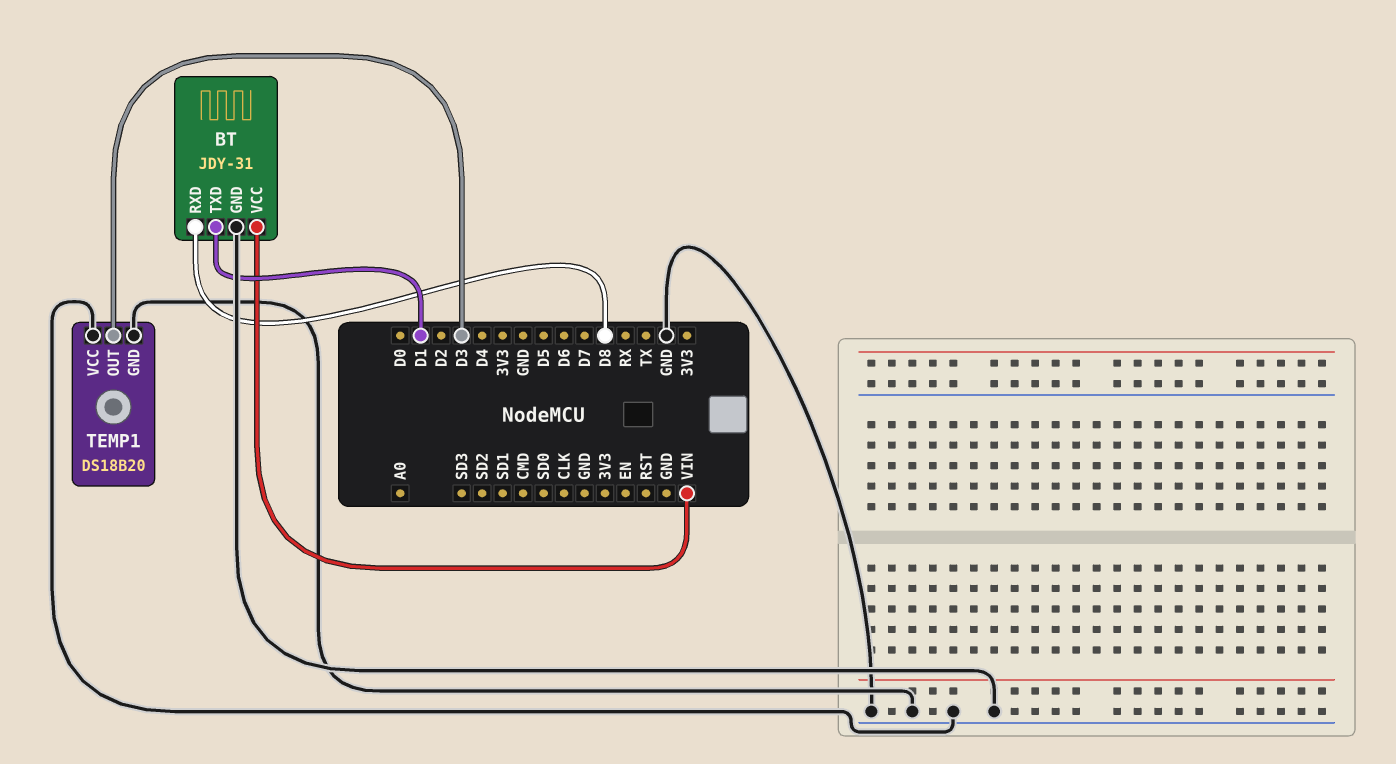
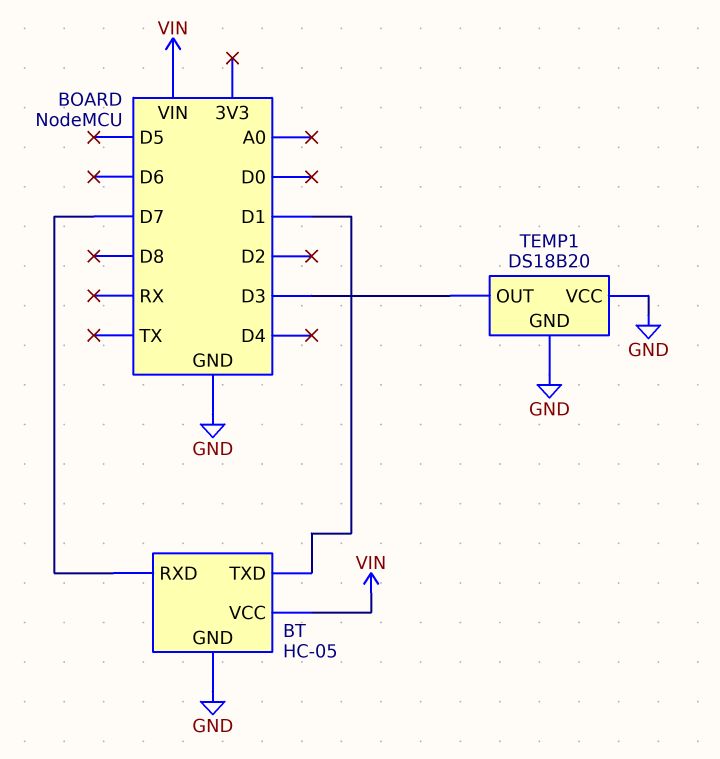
BT: JDY-31 -> HC-05
BT pin RXD: D8 -> D7

